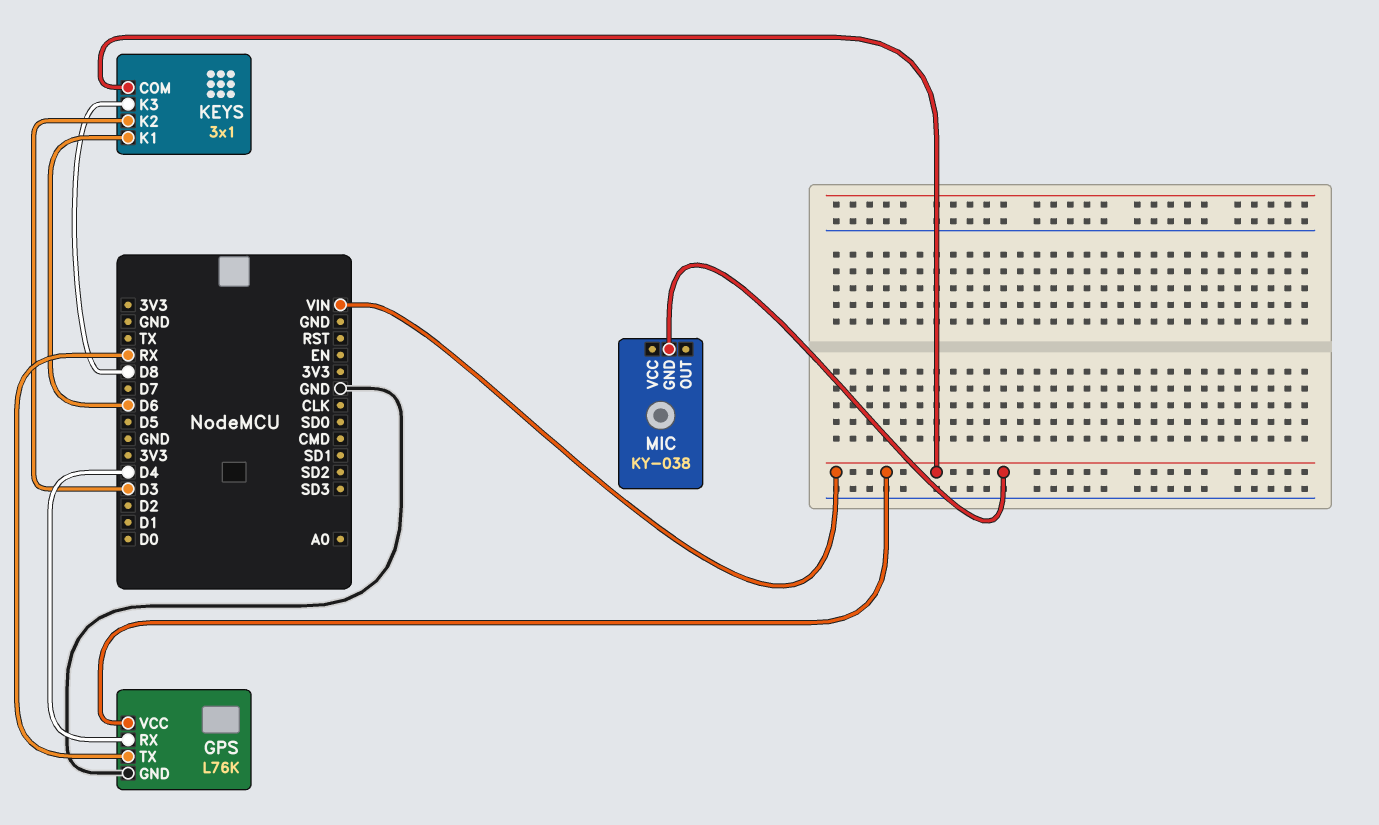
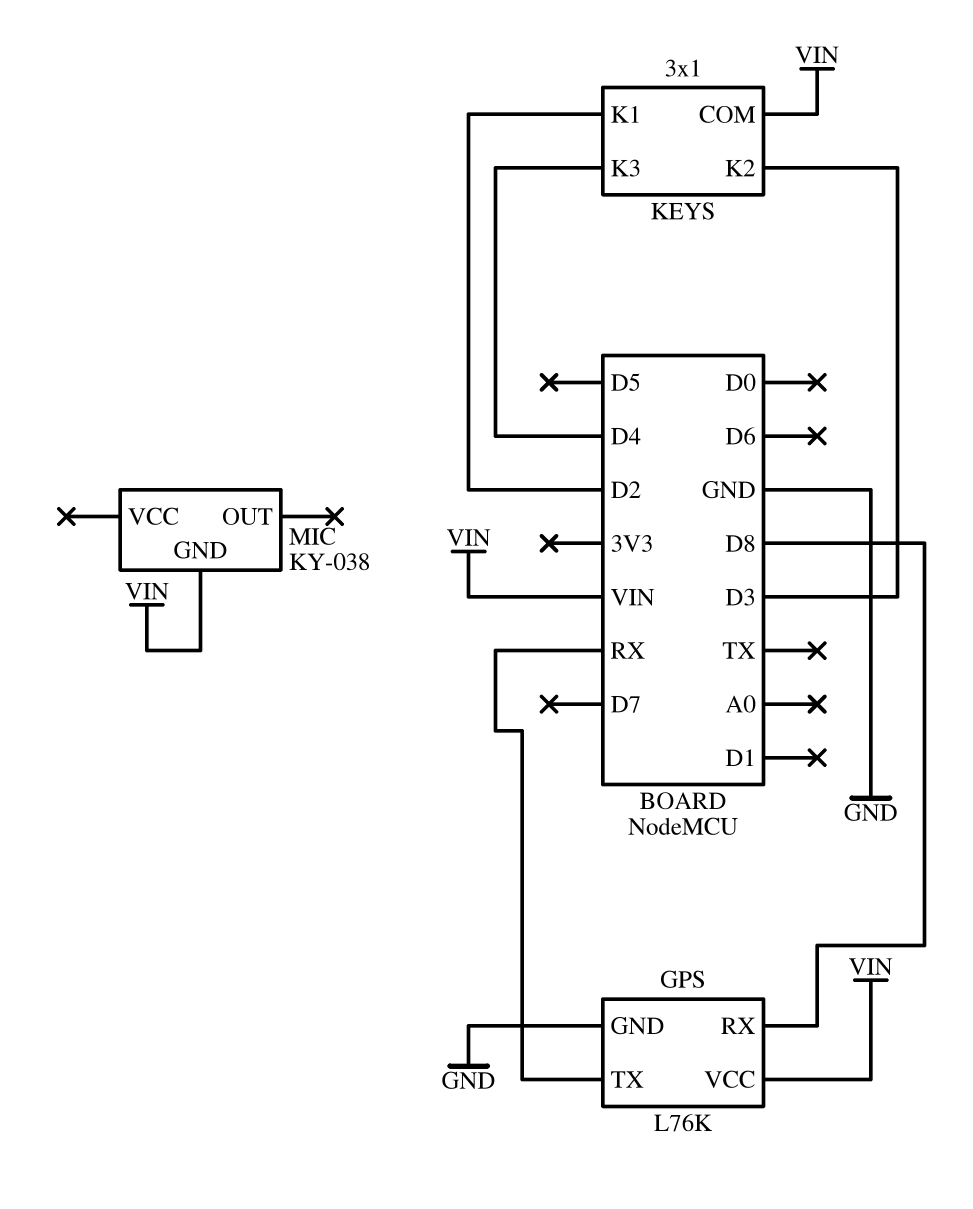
GPS pin RX: D4 -> D8
KEYS pin K1: D6 -> D2
KEYS pin K3: D8 -> D4

